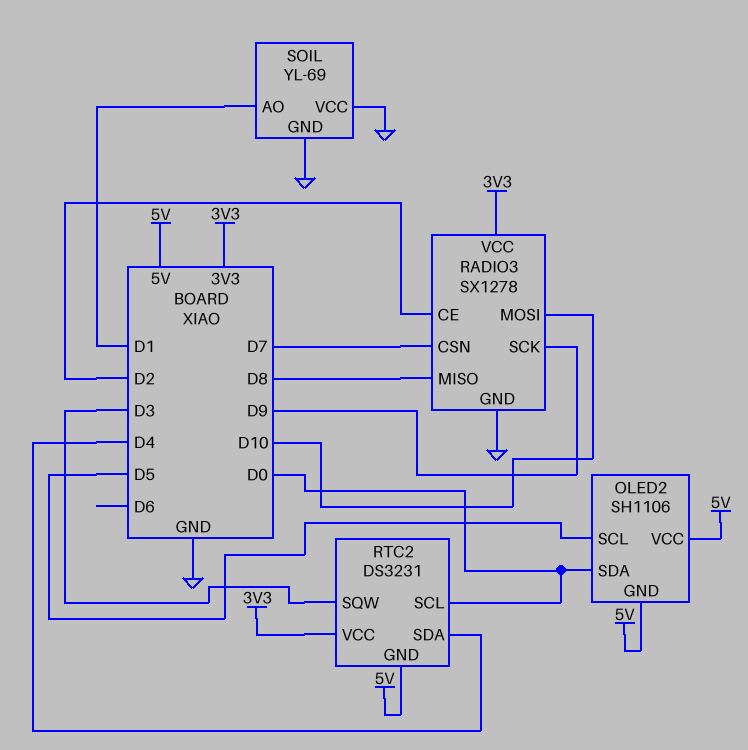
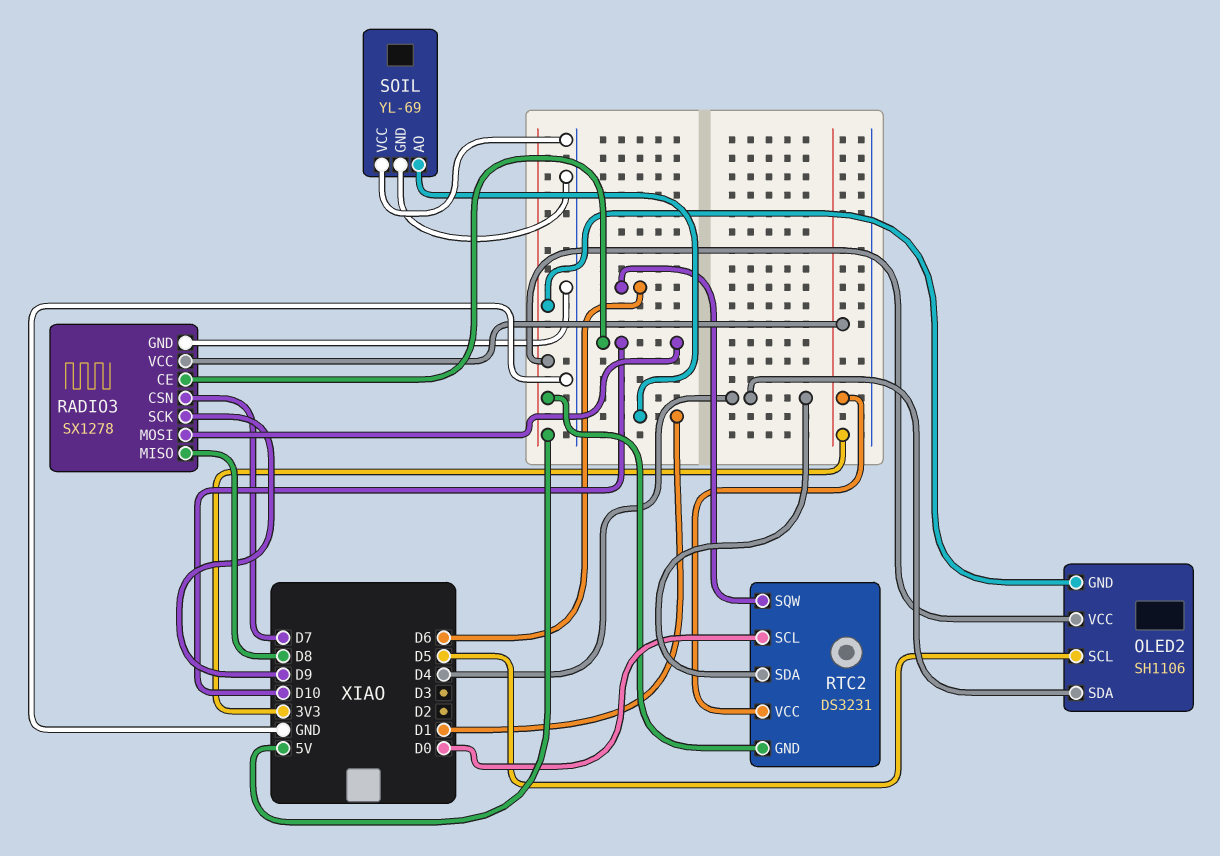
OLED2 pin SDA: D0 -> D4
RADIO3 pin CE: D2 -> D10
RTC2 pin SQW: D3 -> D6

